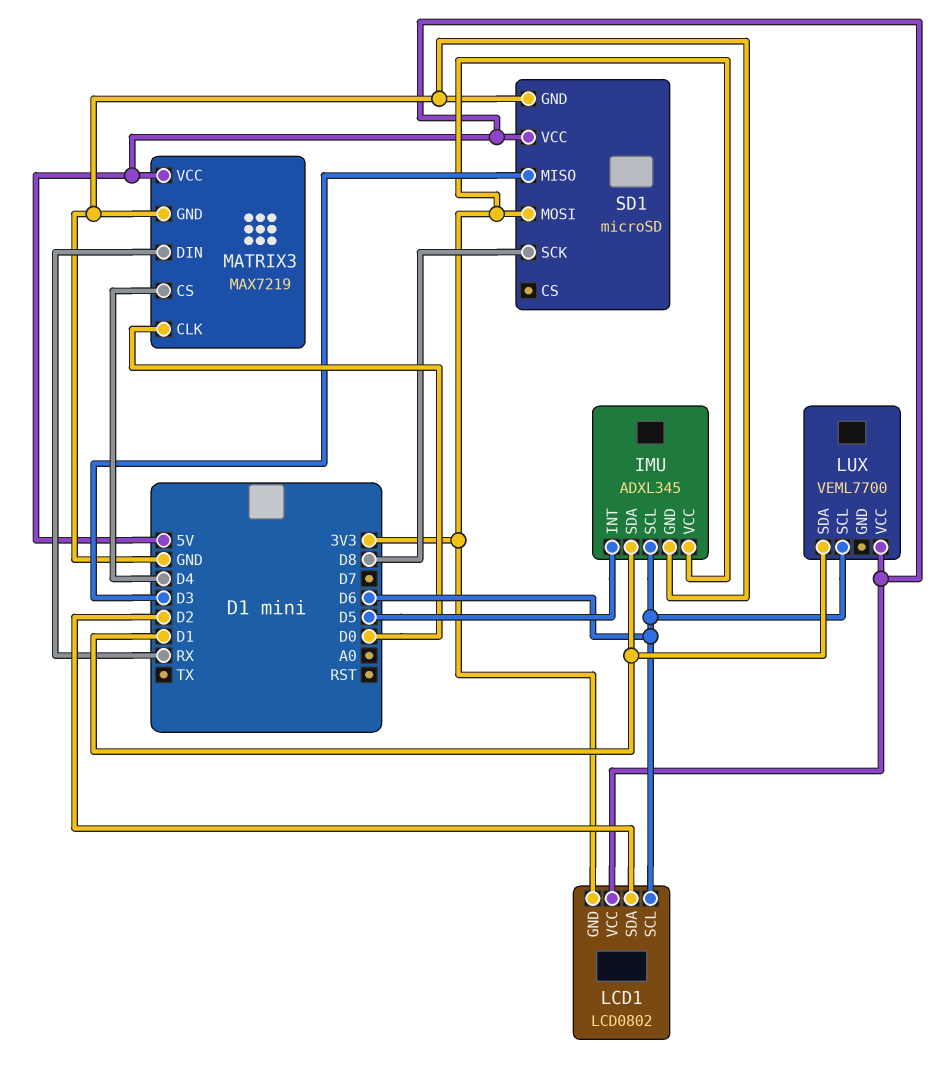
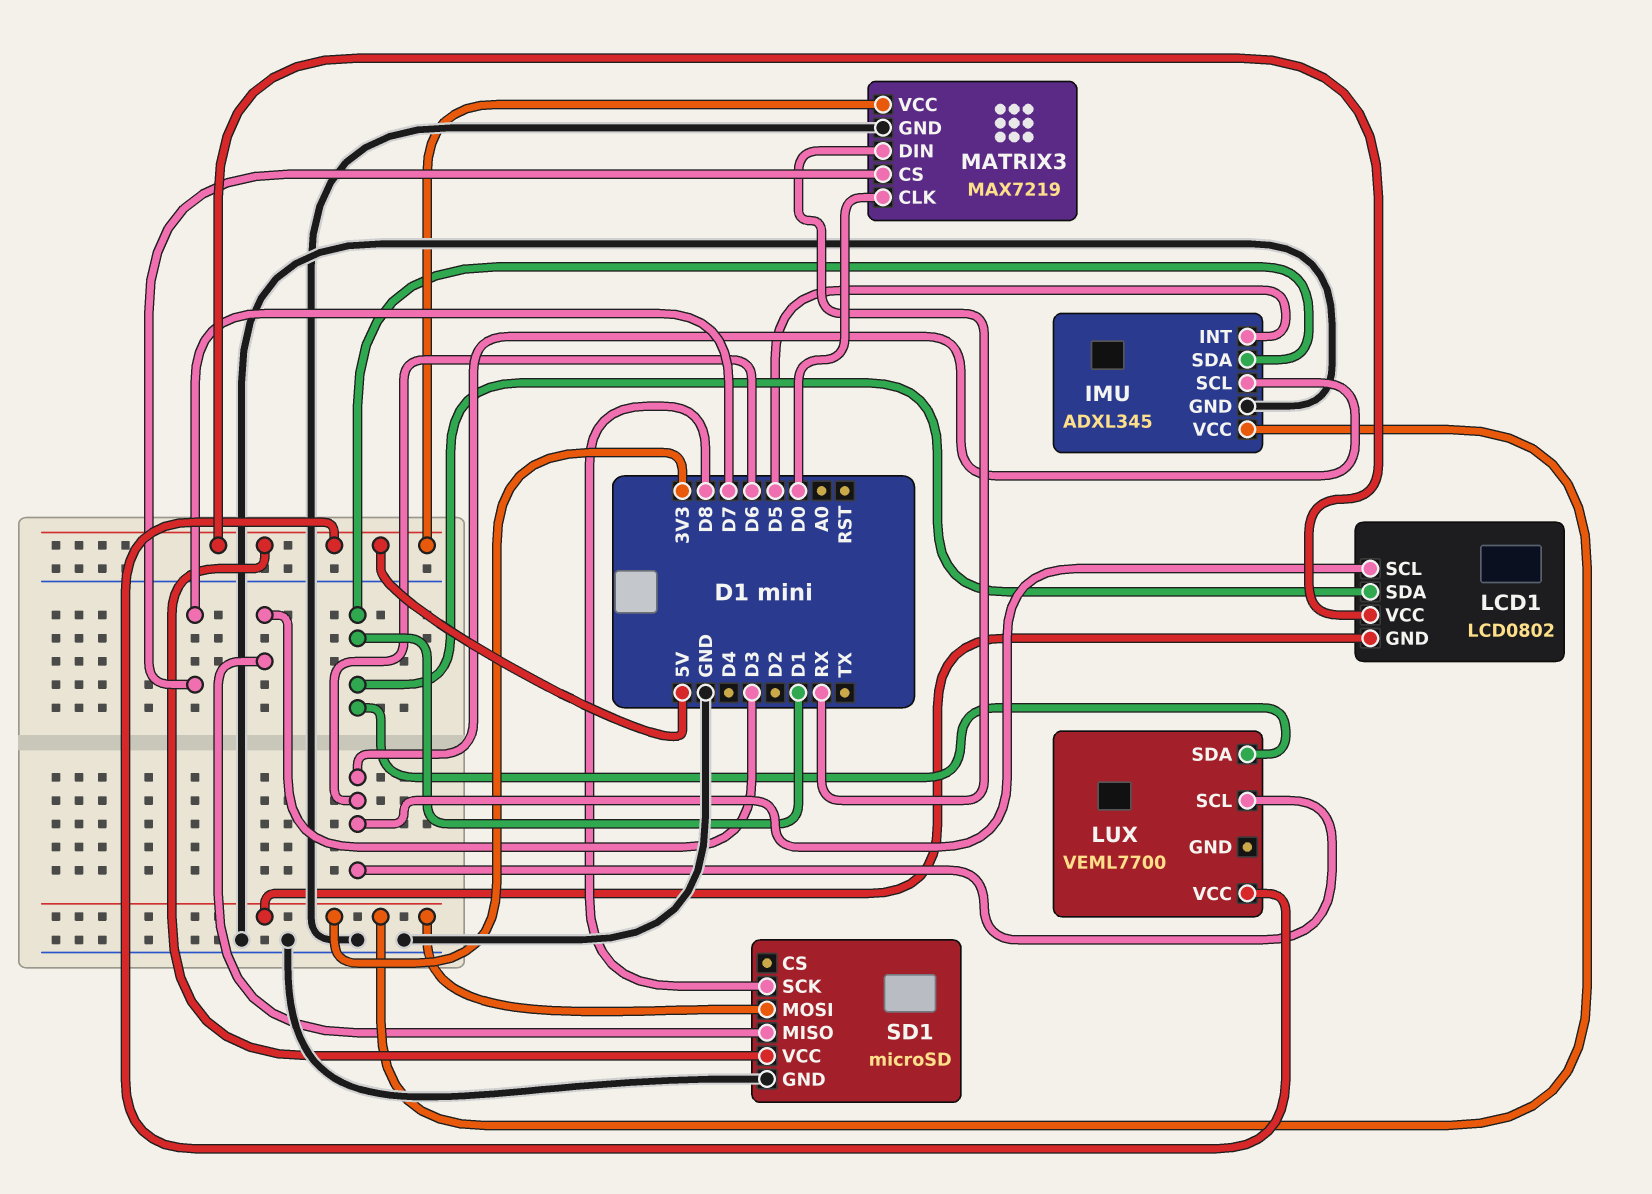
LCD1 pin SDA: D2 -> D1
MATRIX3 pin CS: D4 -> D7

